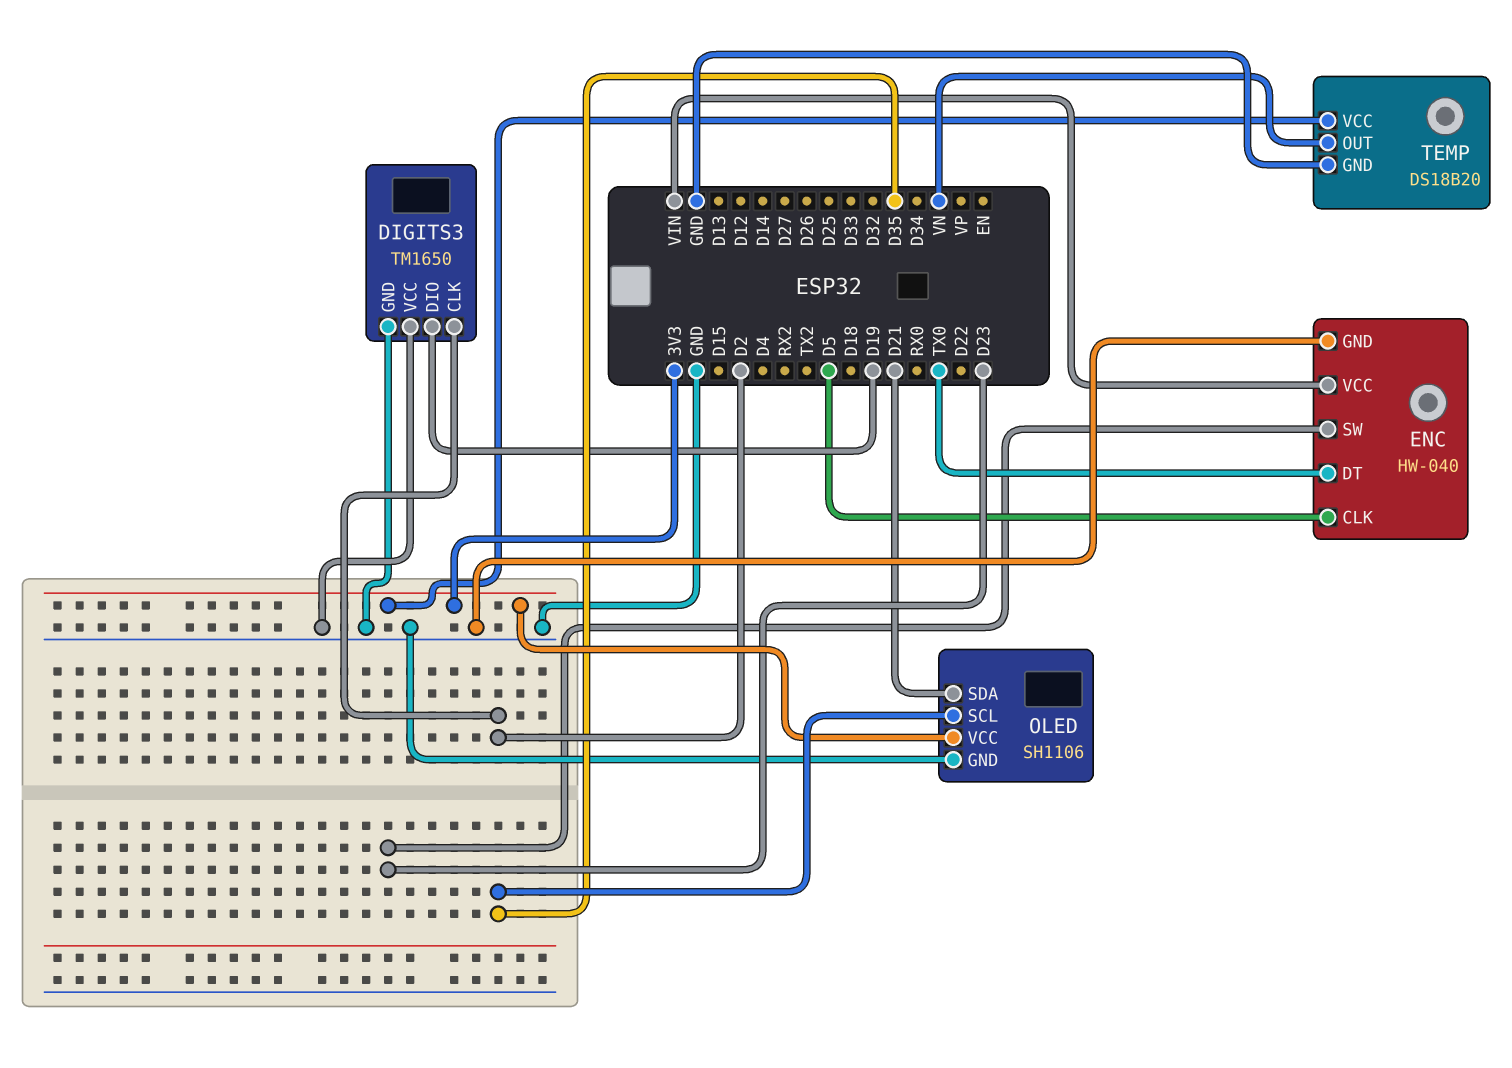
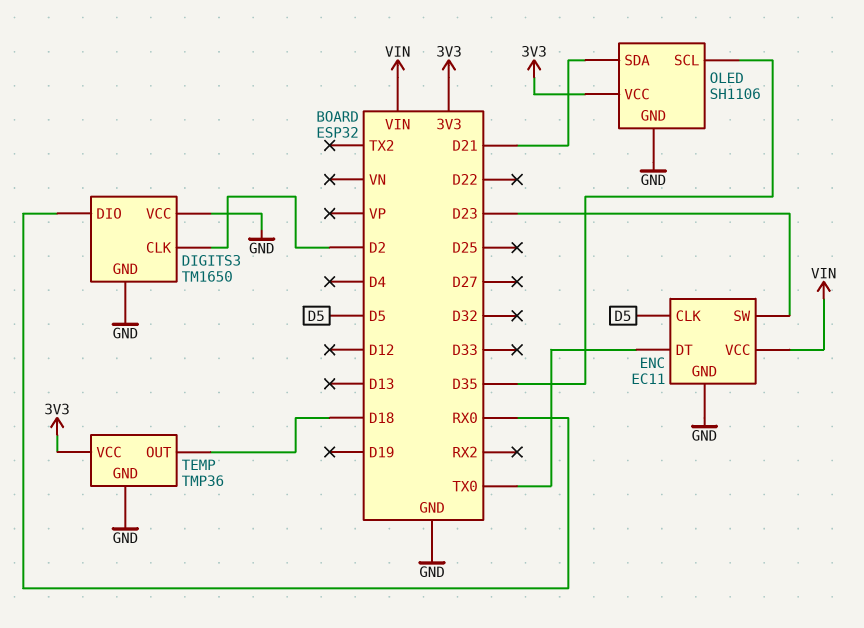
DIGITS3 pin DIO: D19 -> RX0
ENC: HW-040 -> EC11
TEMP: DS18B20 -> TMP36
TEMP pin OUT: VN -> D18

